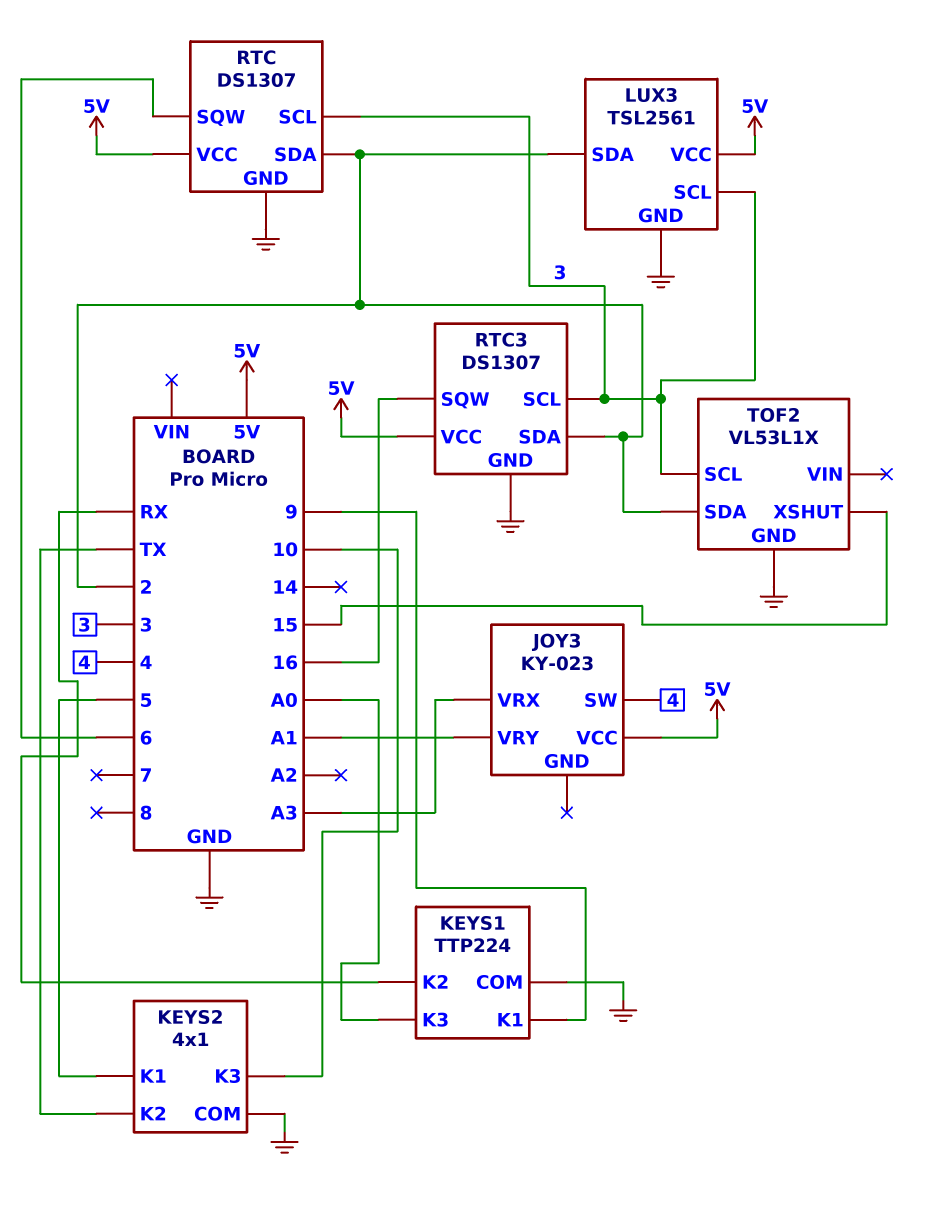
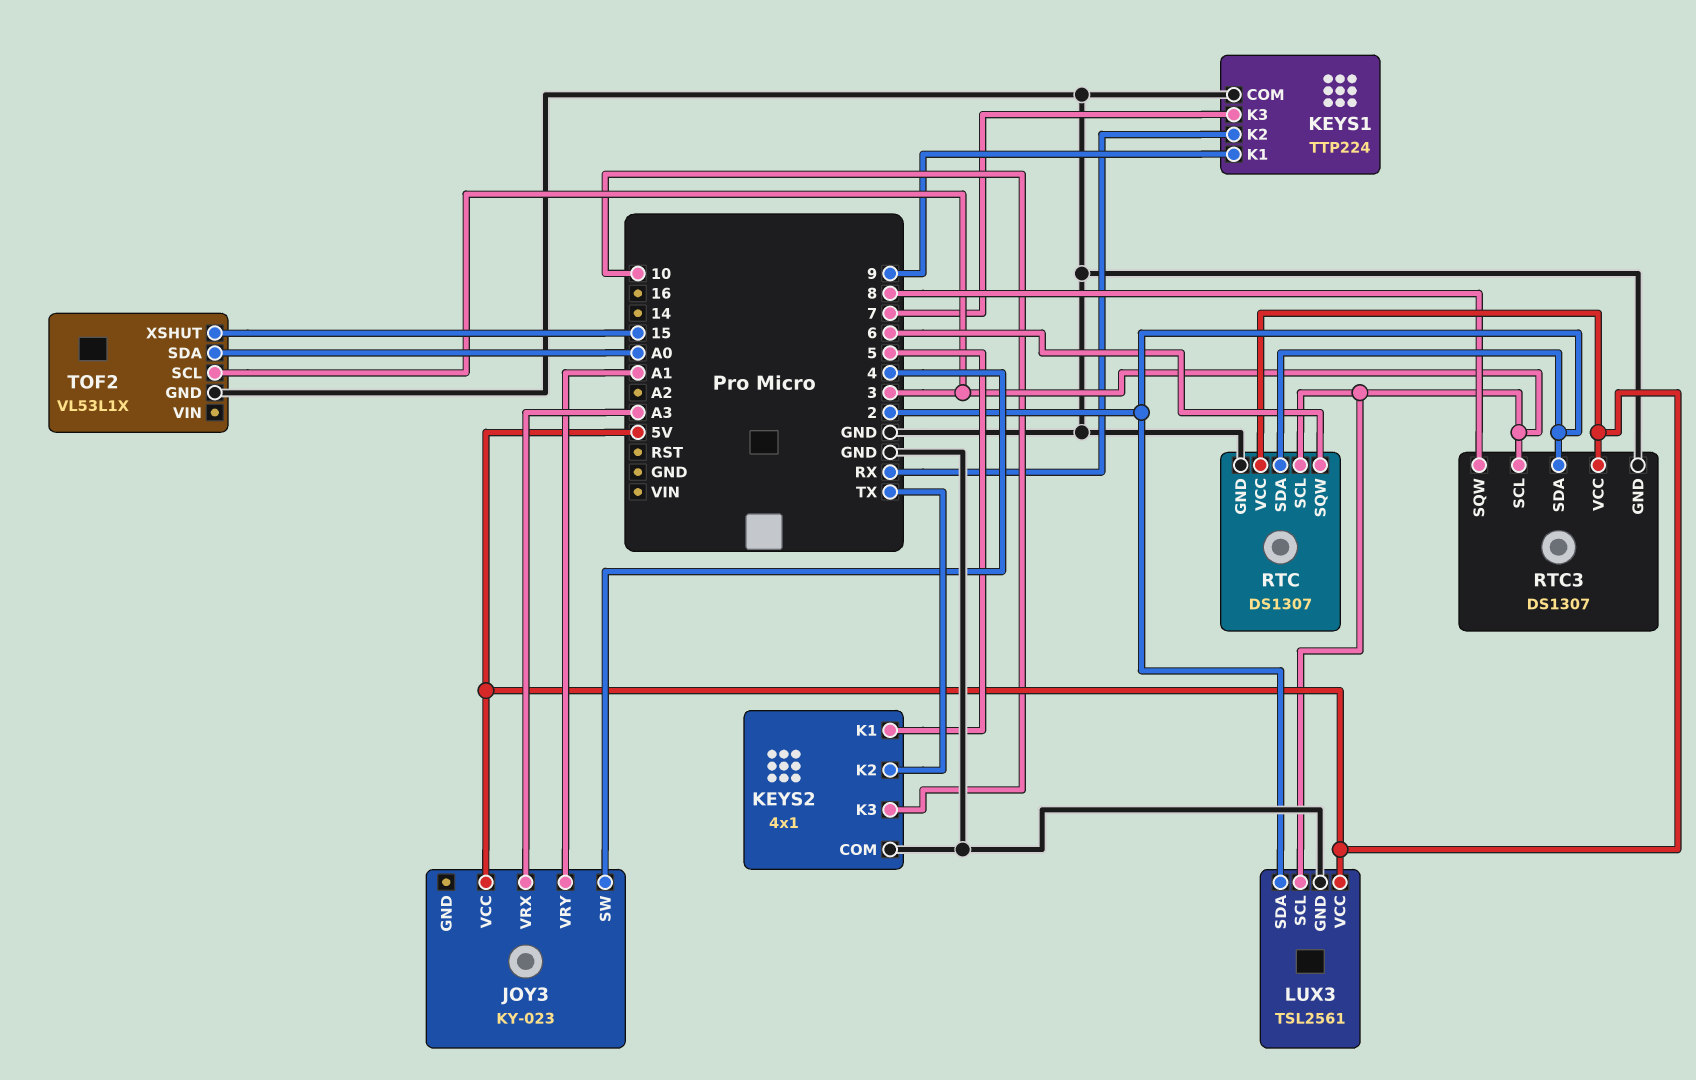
KEYS1 pin K3: A0 -> 7
RTC3 pin SQW: 16 -> 8
TOF2 pin SDA: 2 -> A0

